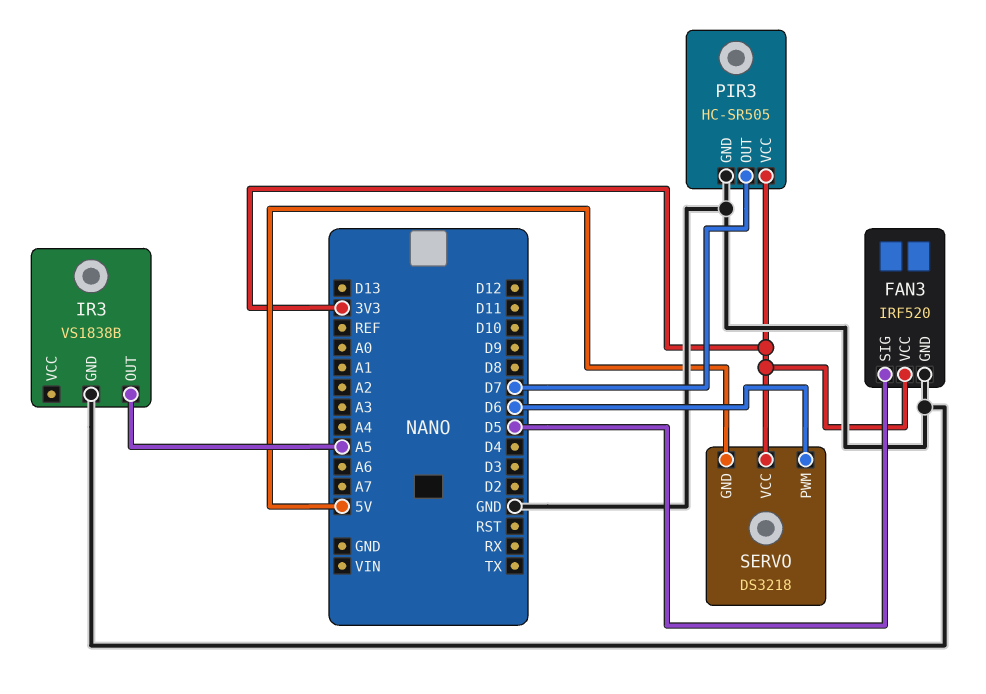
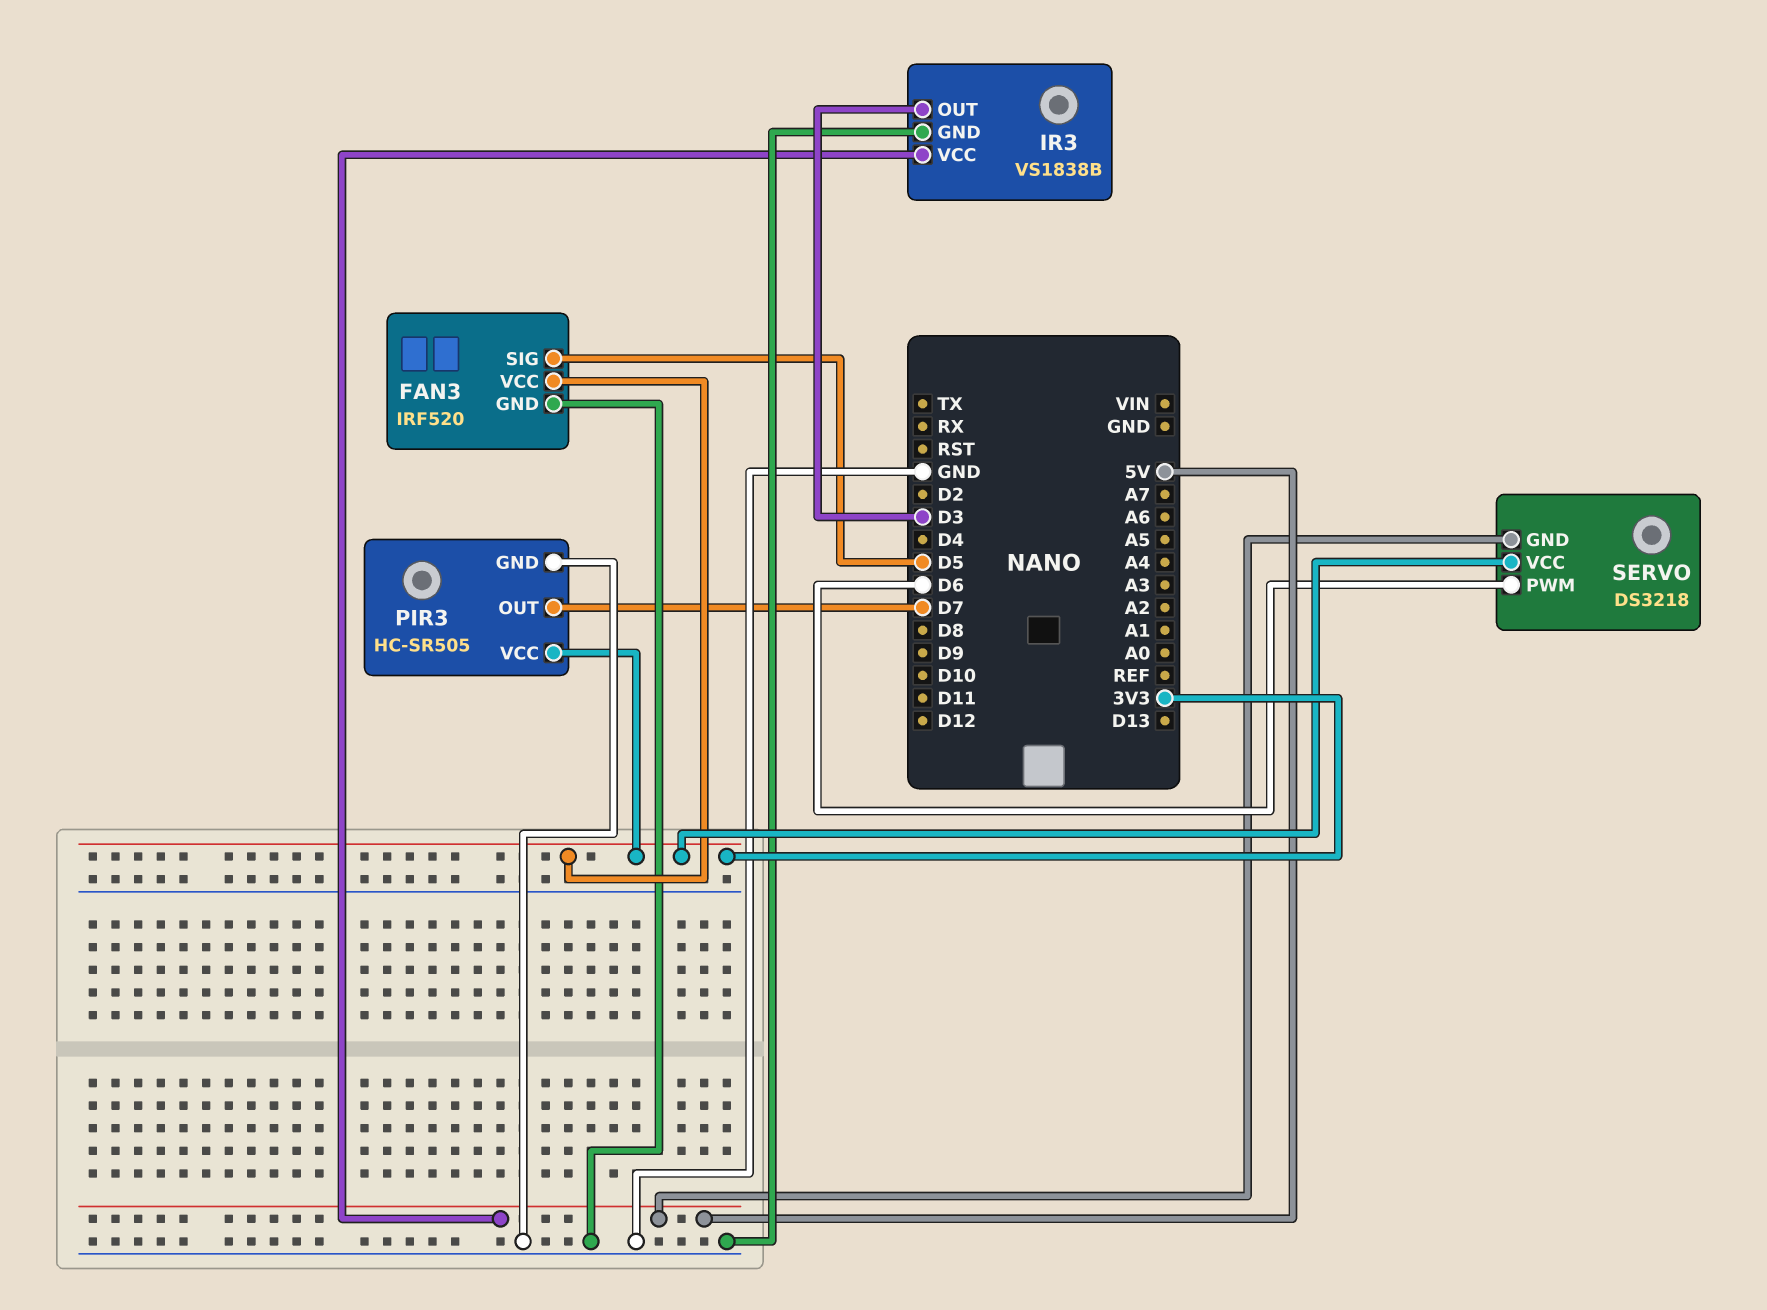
IR3 pin OUT: A5 -> D3
IR3 pin VCC: none -> 5V

